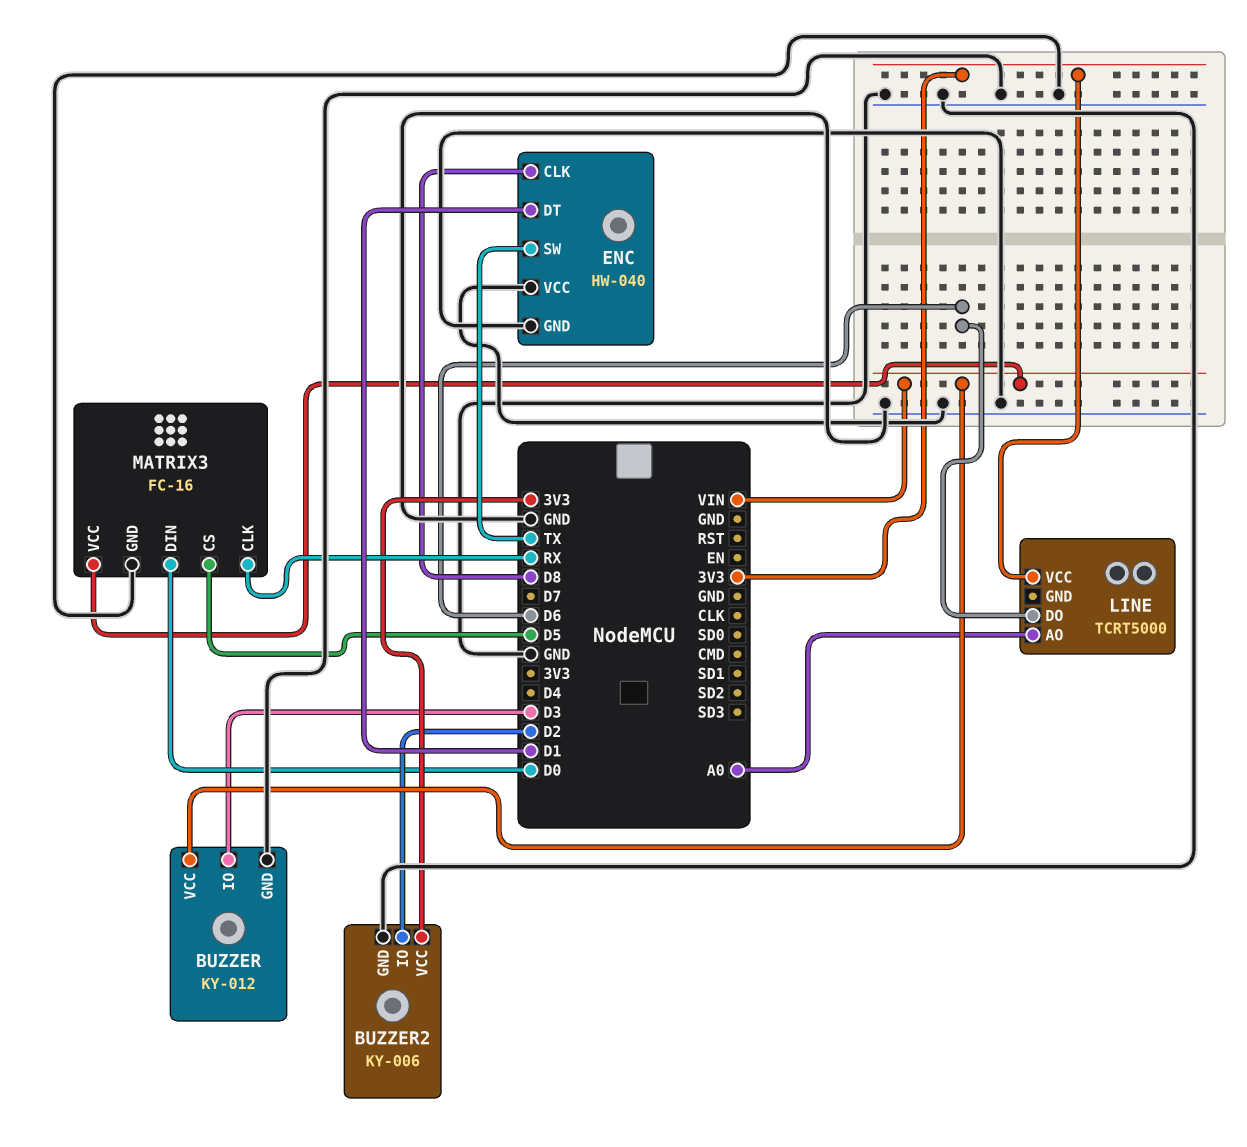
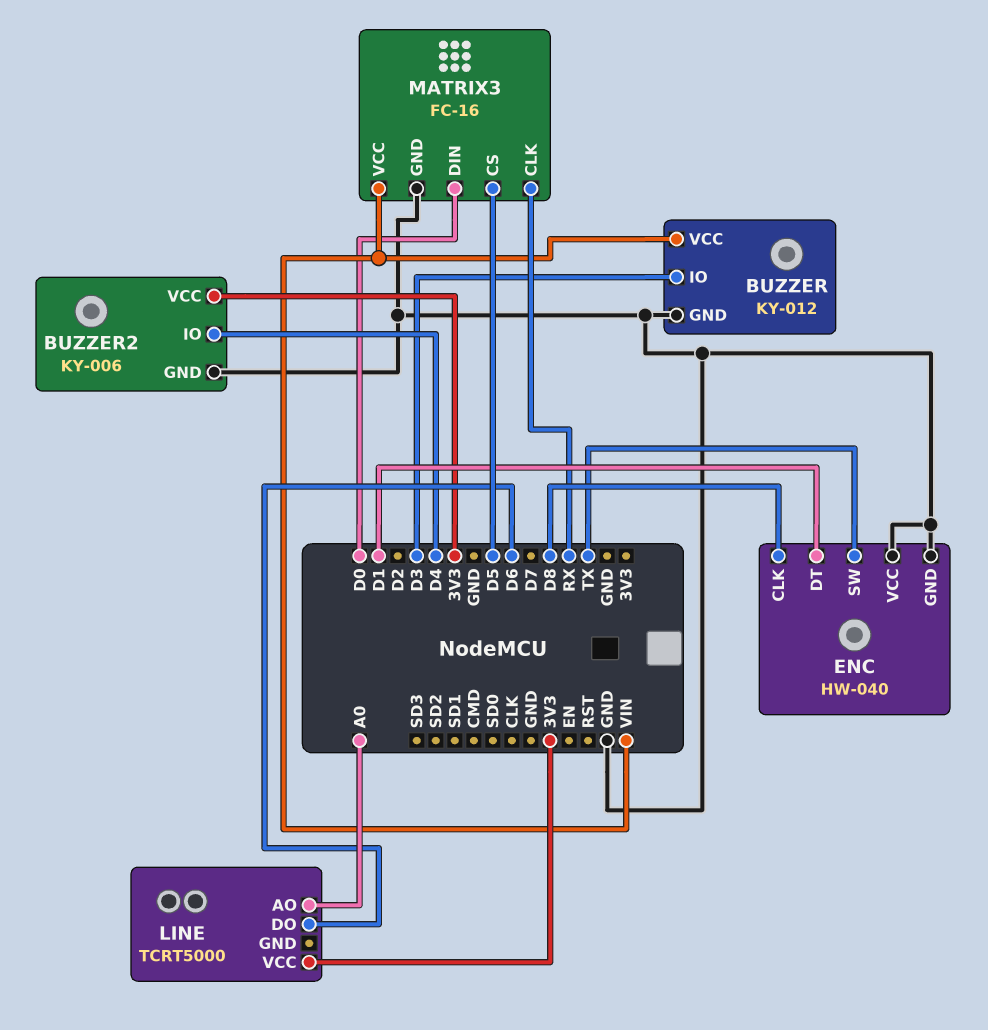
BUZZER2 pin IO: D2 -> D4

